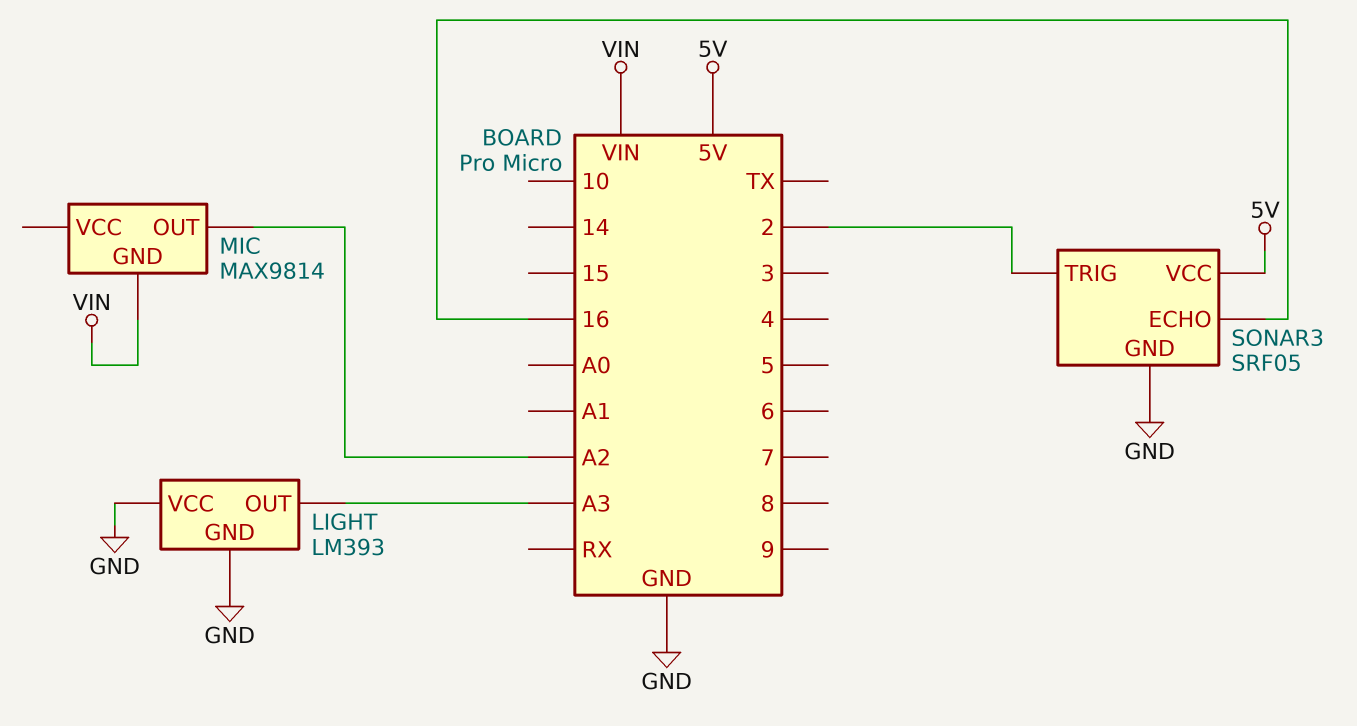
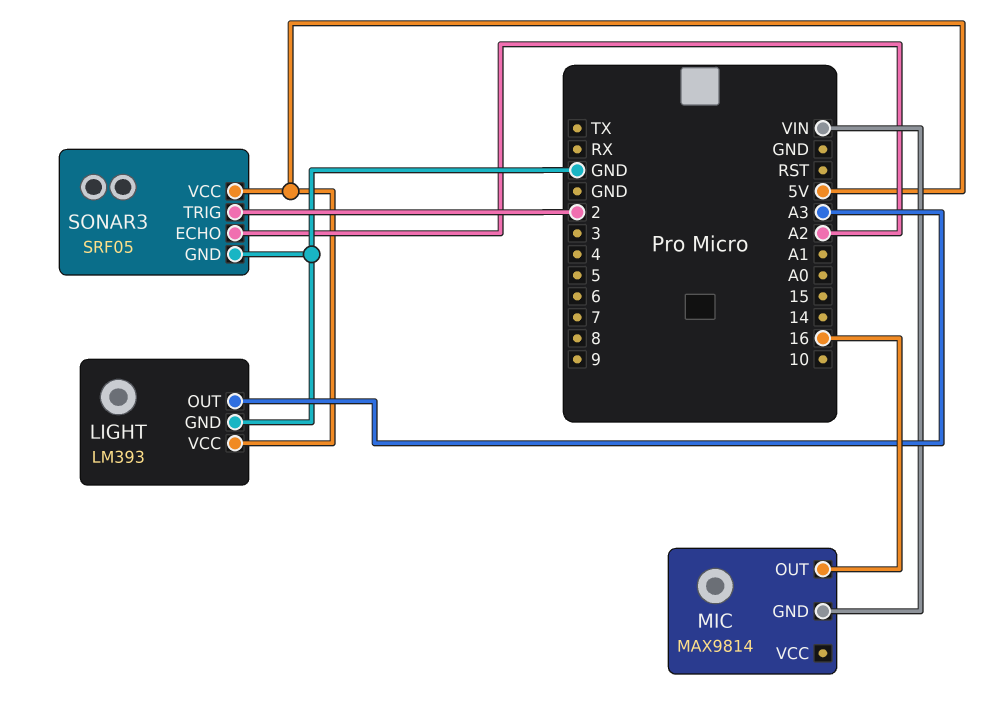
LIGHT pin VCC: GND -> 5V
MIC pin OUT: A2 -> 16
SONAR3 pin ECHO: 16 -> A2

